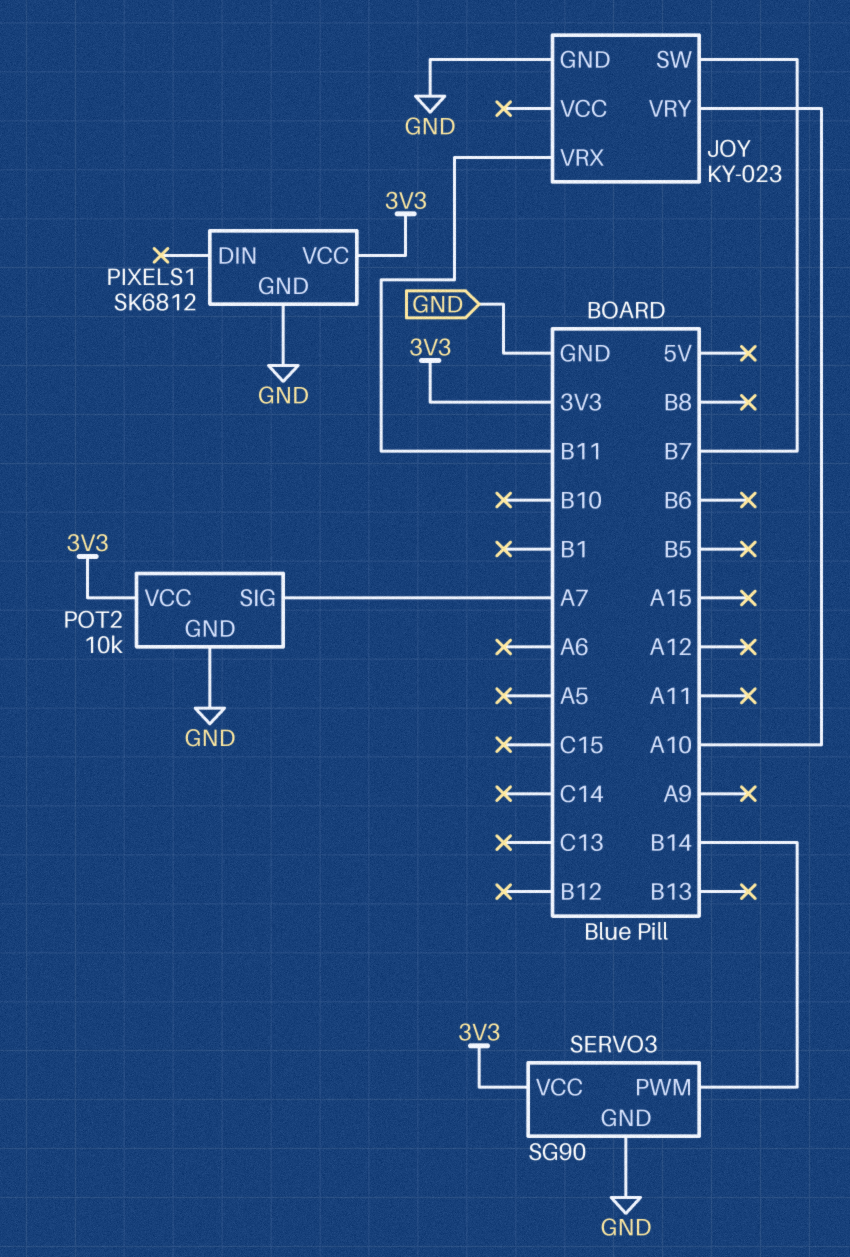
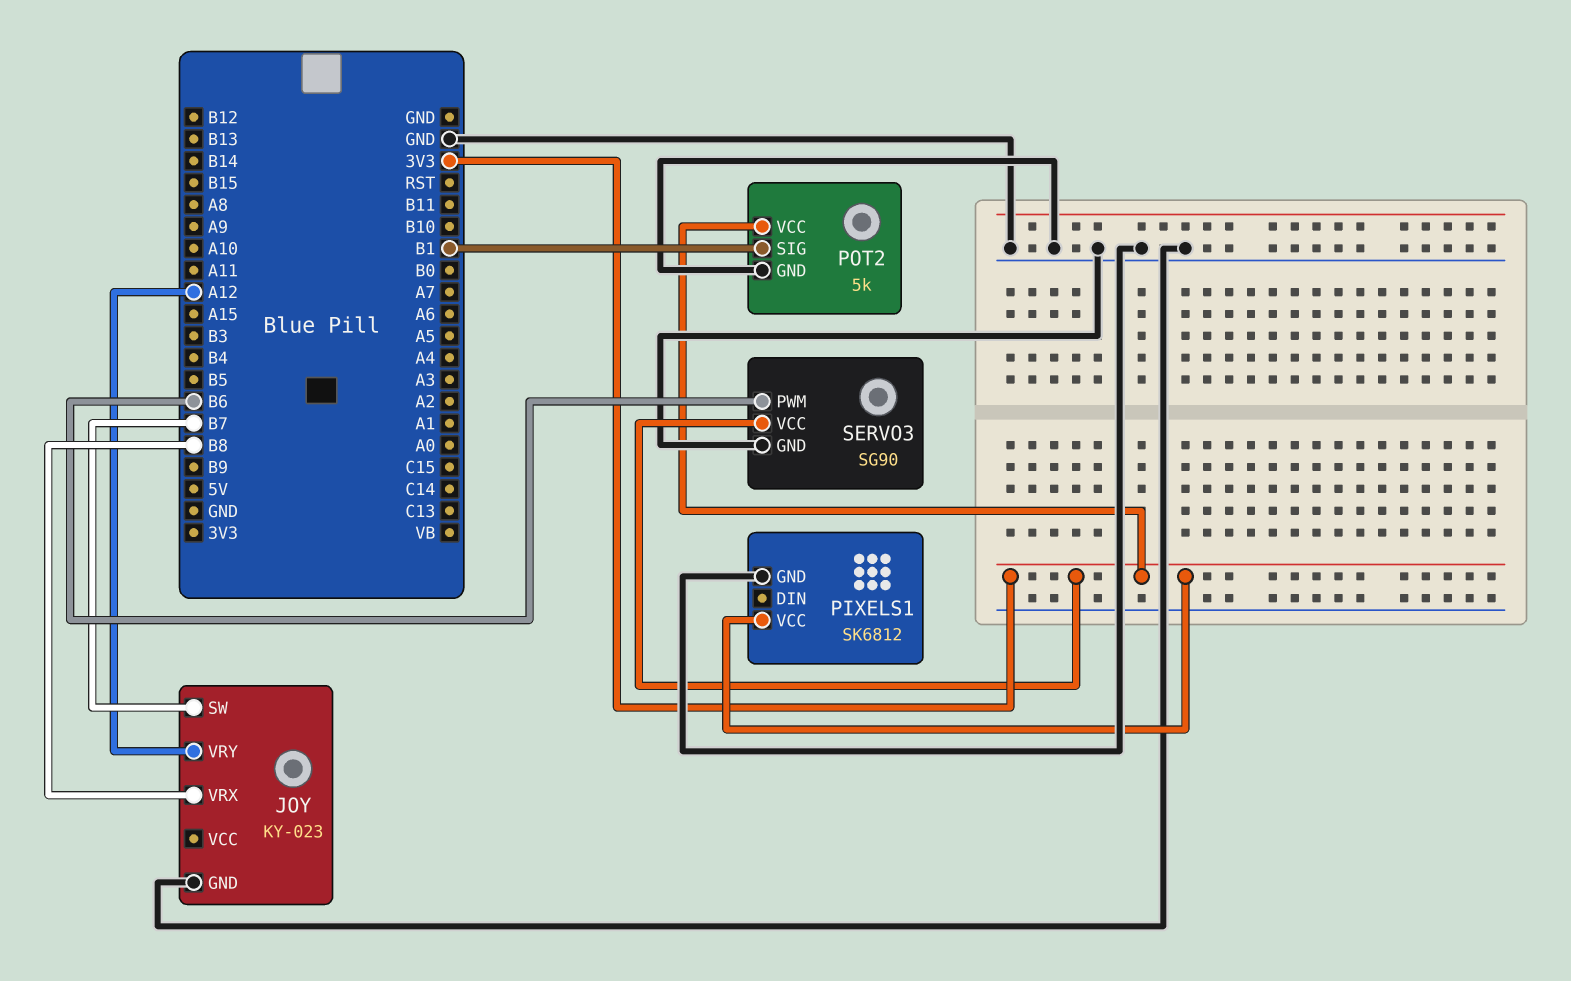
JOY pin VRX: B11 -> B8
JOY pin VRY: A10 -> A12
POT2: 10k -> 5k
POT2 pin SIG: A7 -> B1
SERVO3 pin PWM: B14 -> B6

